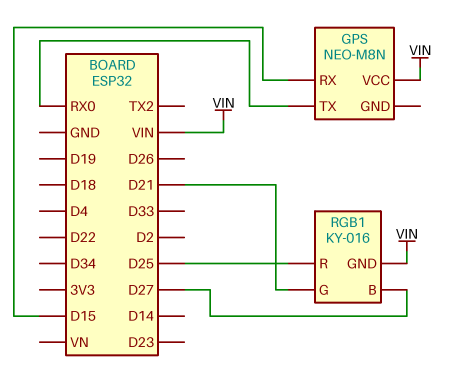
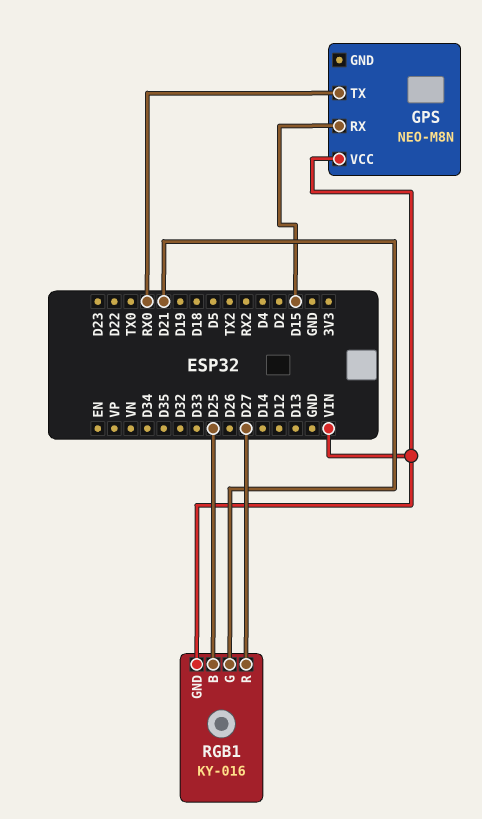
RGB1 pin B: D27 -> D25
RGB1 pin R: D25 -> D27

